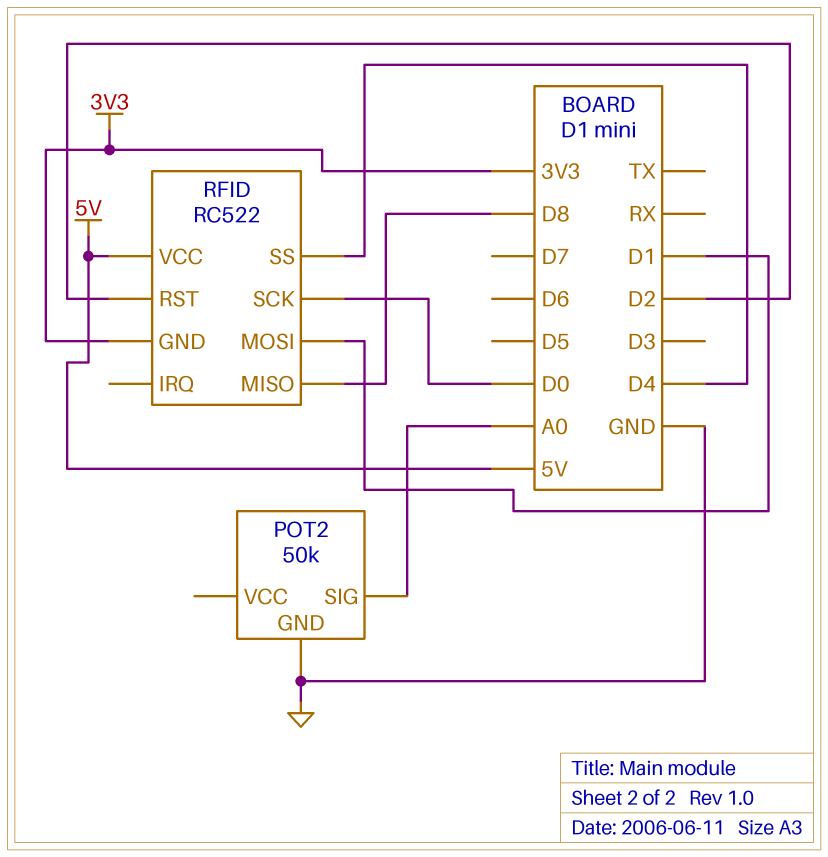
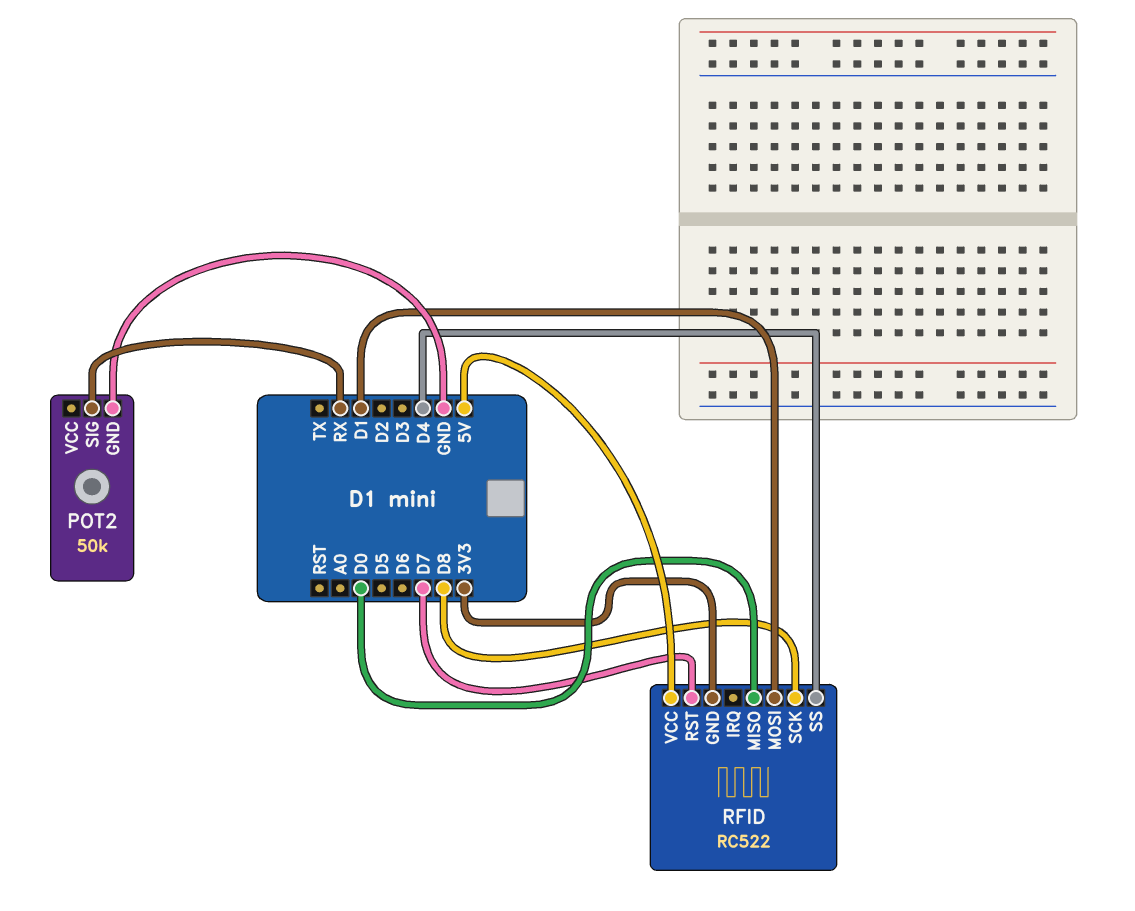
POT2 pin SIG: A0 -> RX
RFID pin MISO: D8 -> D0
RFID pin RST: D2 -> D7
RFID pin SCK: D0 -> D8

